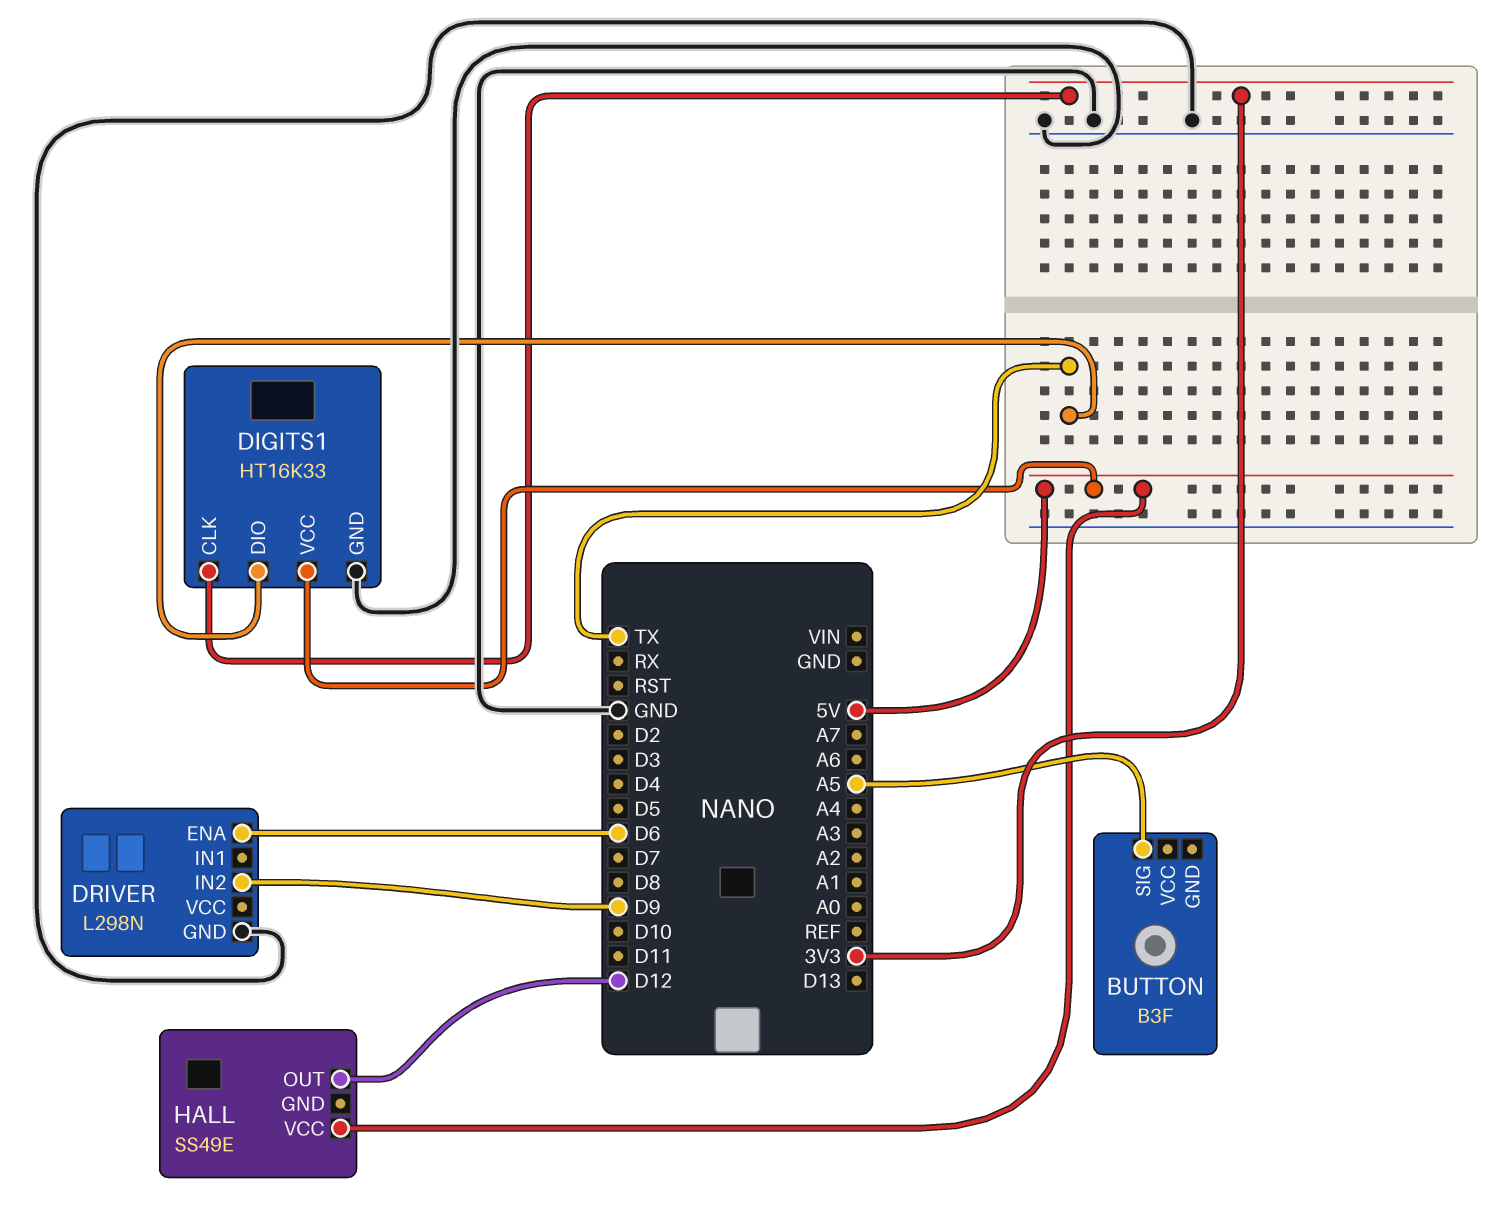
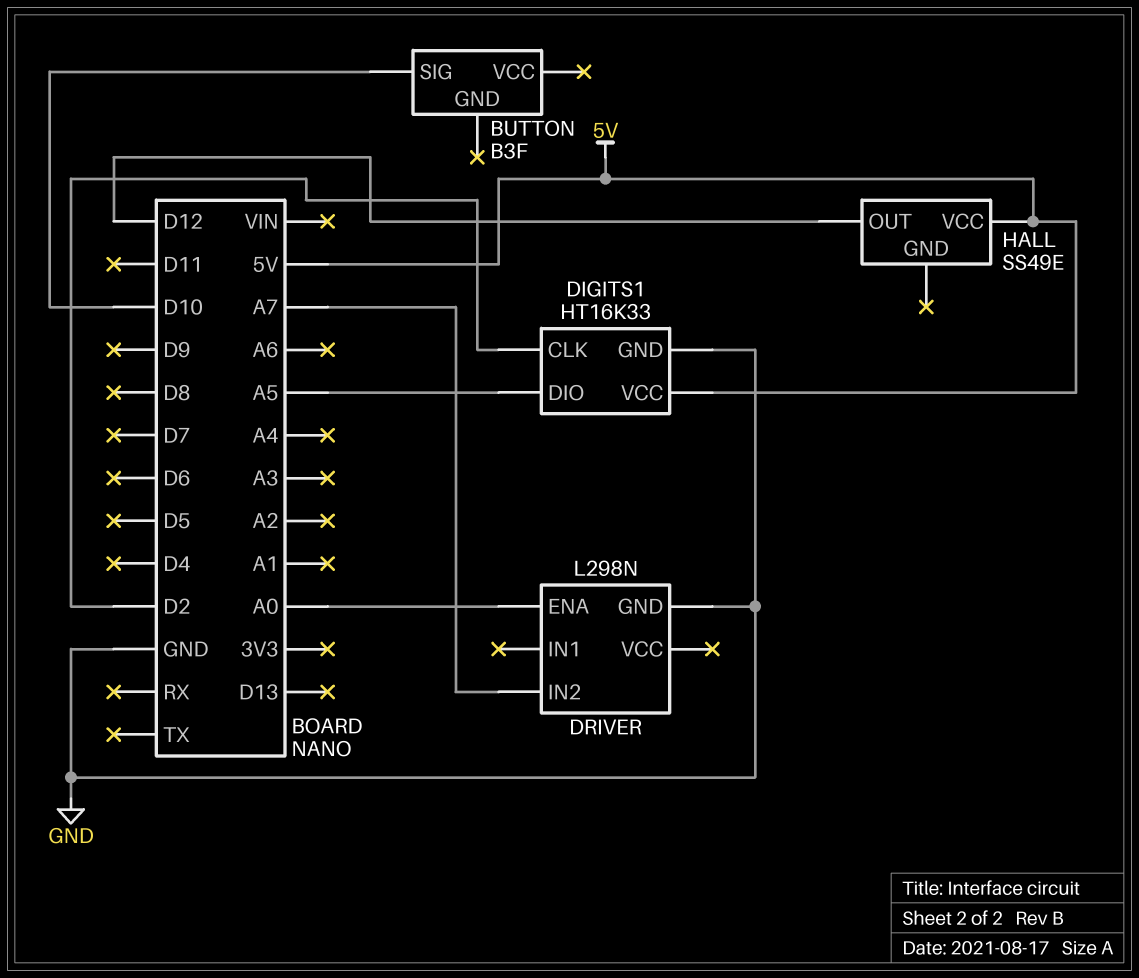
BUTTON pin SIG: A5 -> D10
DIGITS1 pin CLK: 3V3 -> D2
DIGITS1 pin DIO: TX -> A5
DRIVER pin ENA: D6 -> A0
DRIVER pin IN2: D9 -> A7

